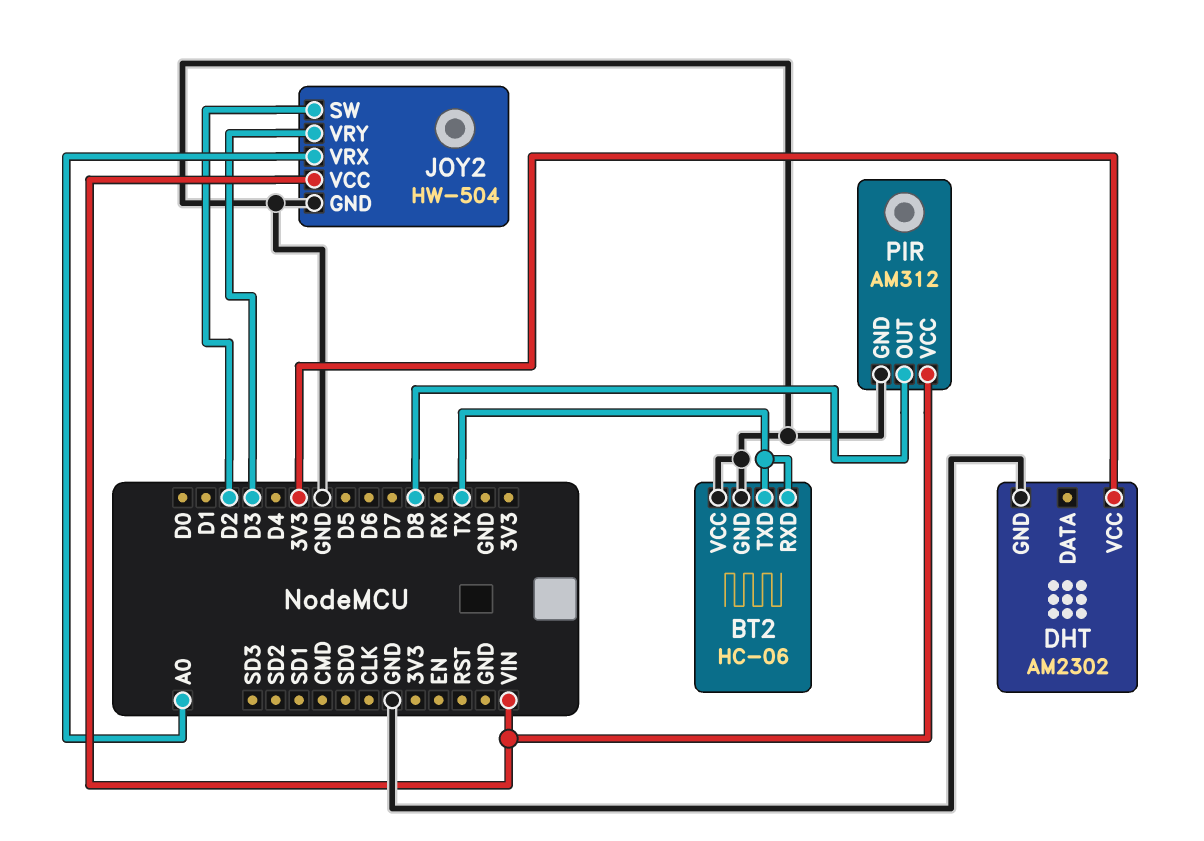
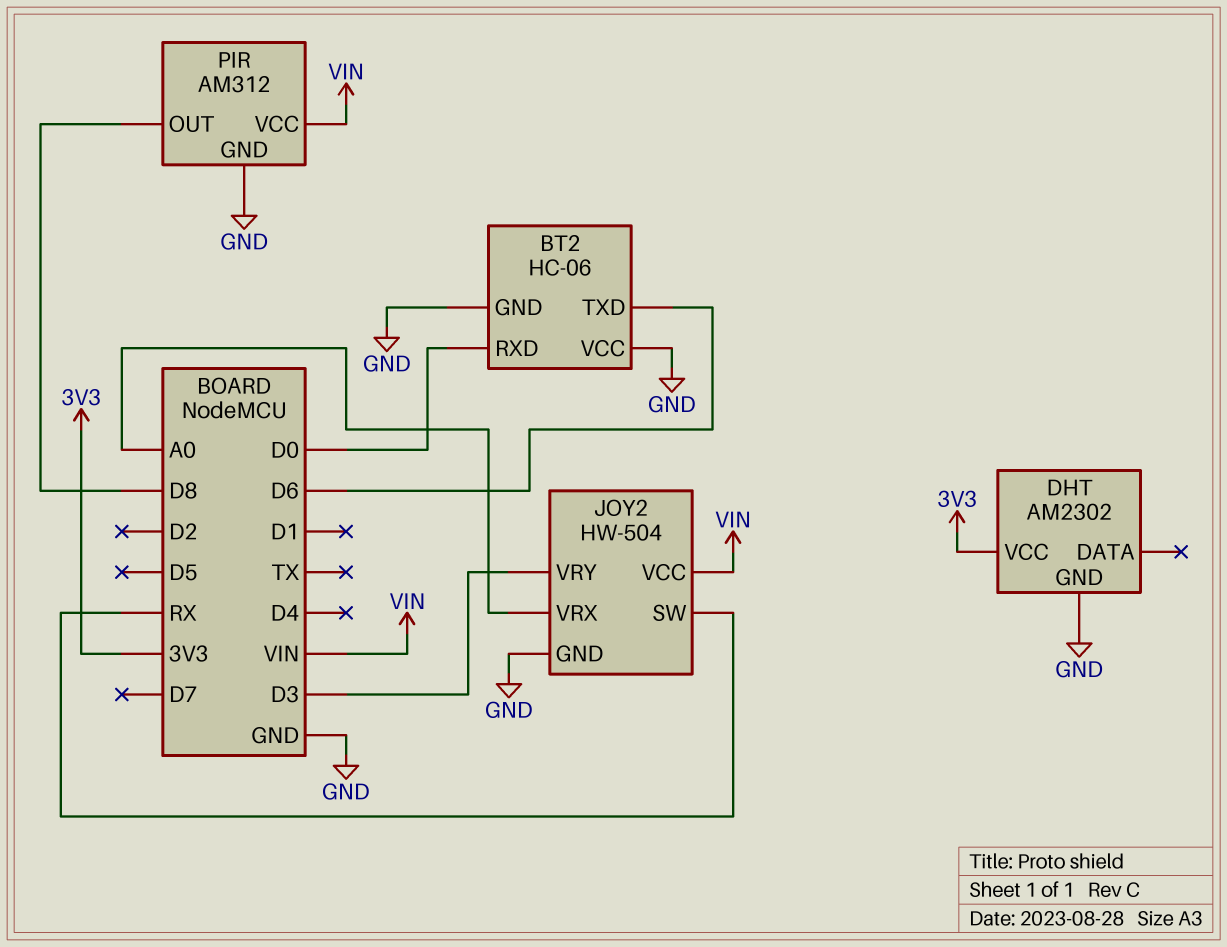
BT2 pin RXD: TX -> D0
BT2 pin TXD: TX -> D6
JOY2 pin SW: D2 -> RX

